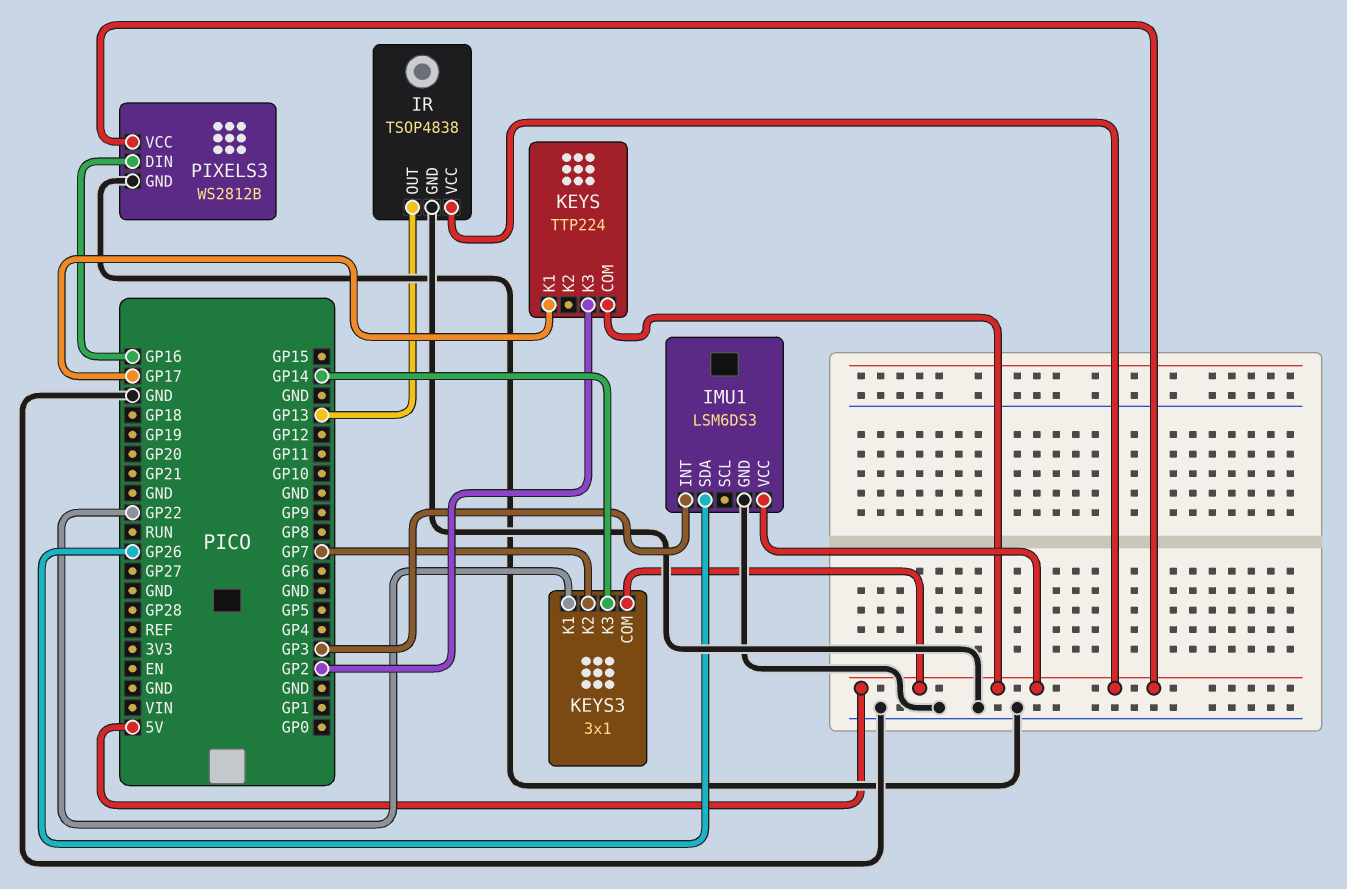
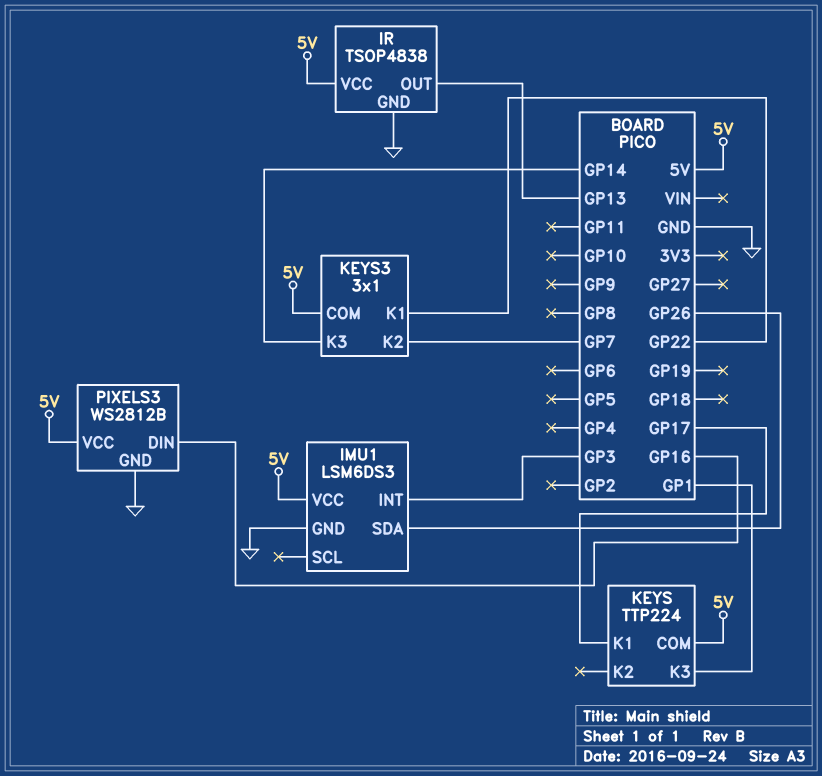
KEYS pin K3: GP2 -> GP1

